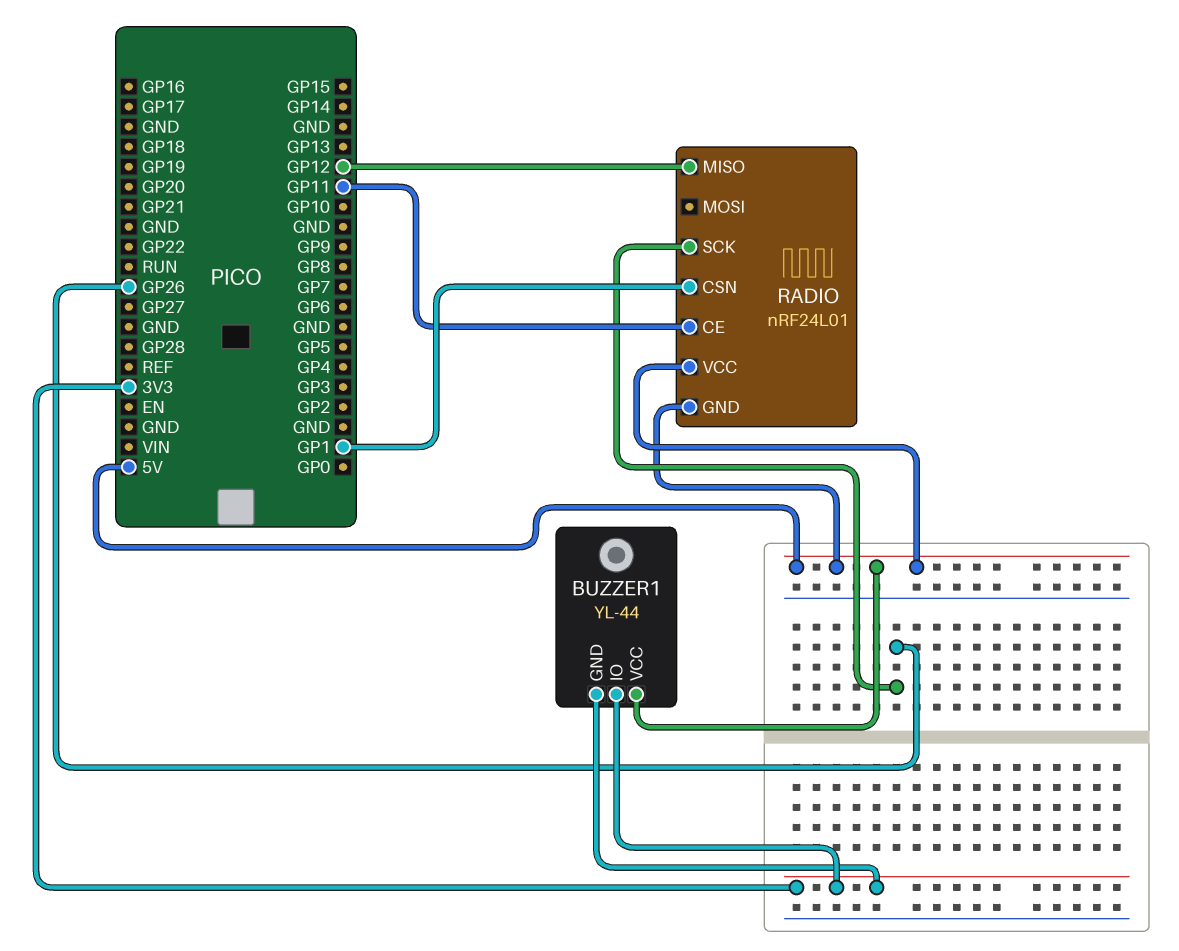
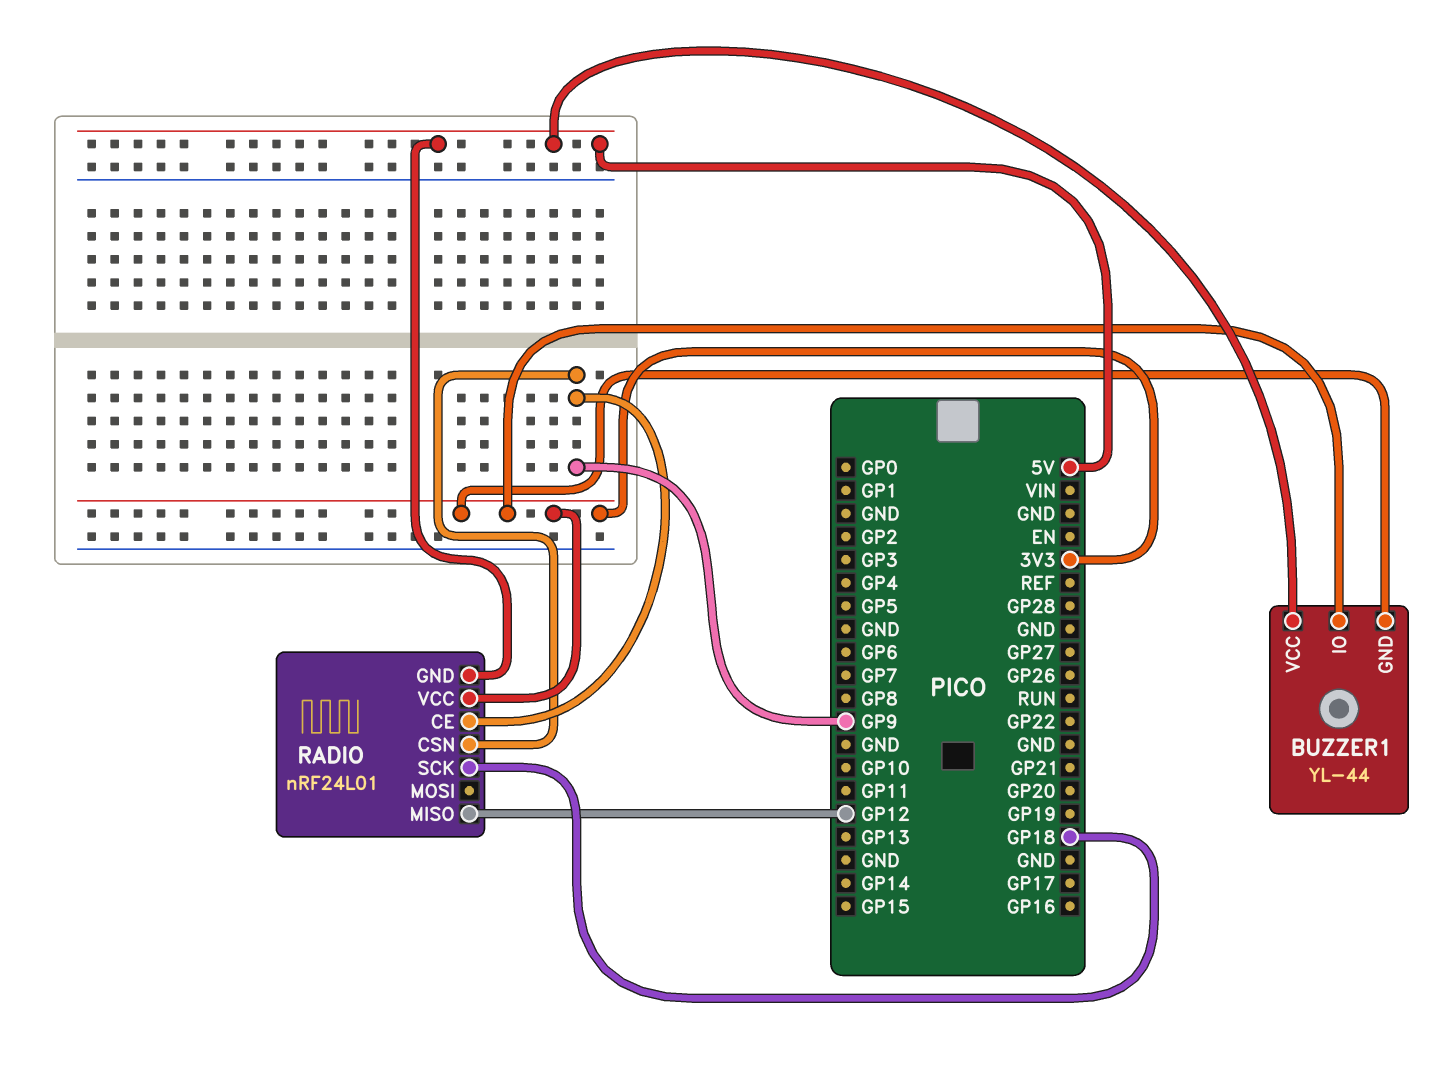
RADIO pin CE: GP11 -> GP9
RADIO pin CSN: GP1 -> GP9
RADIO pin SCK: GP26 -> GP18
RADIO pin VCC: 5V -> 3V3

